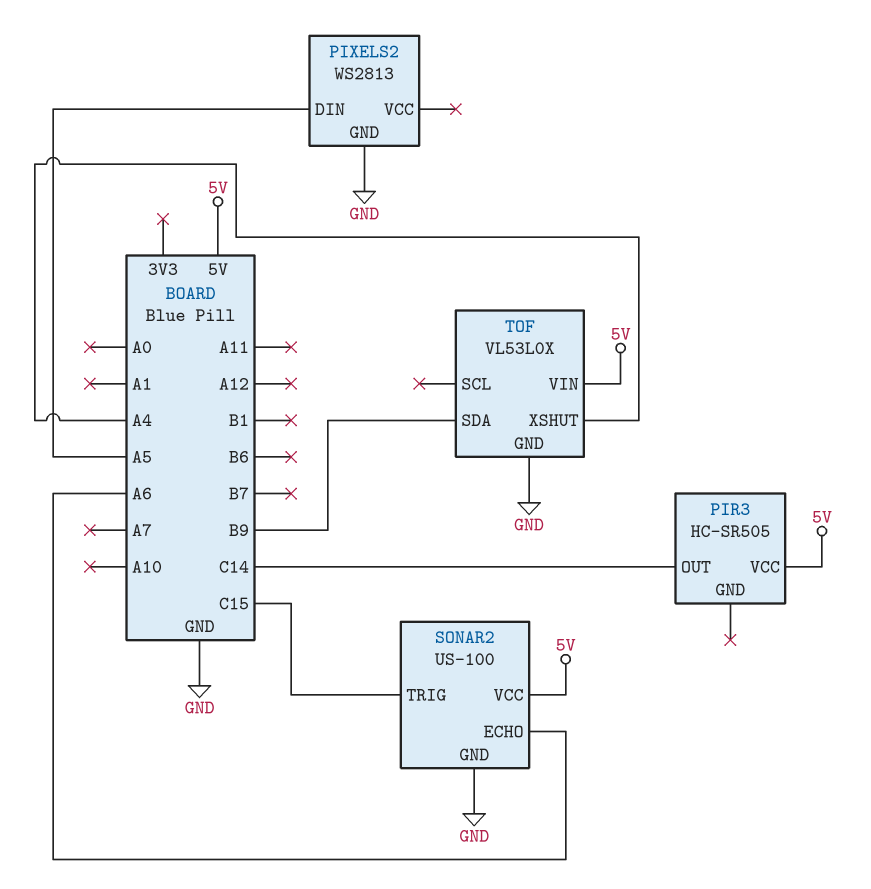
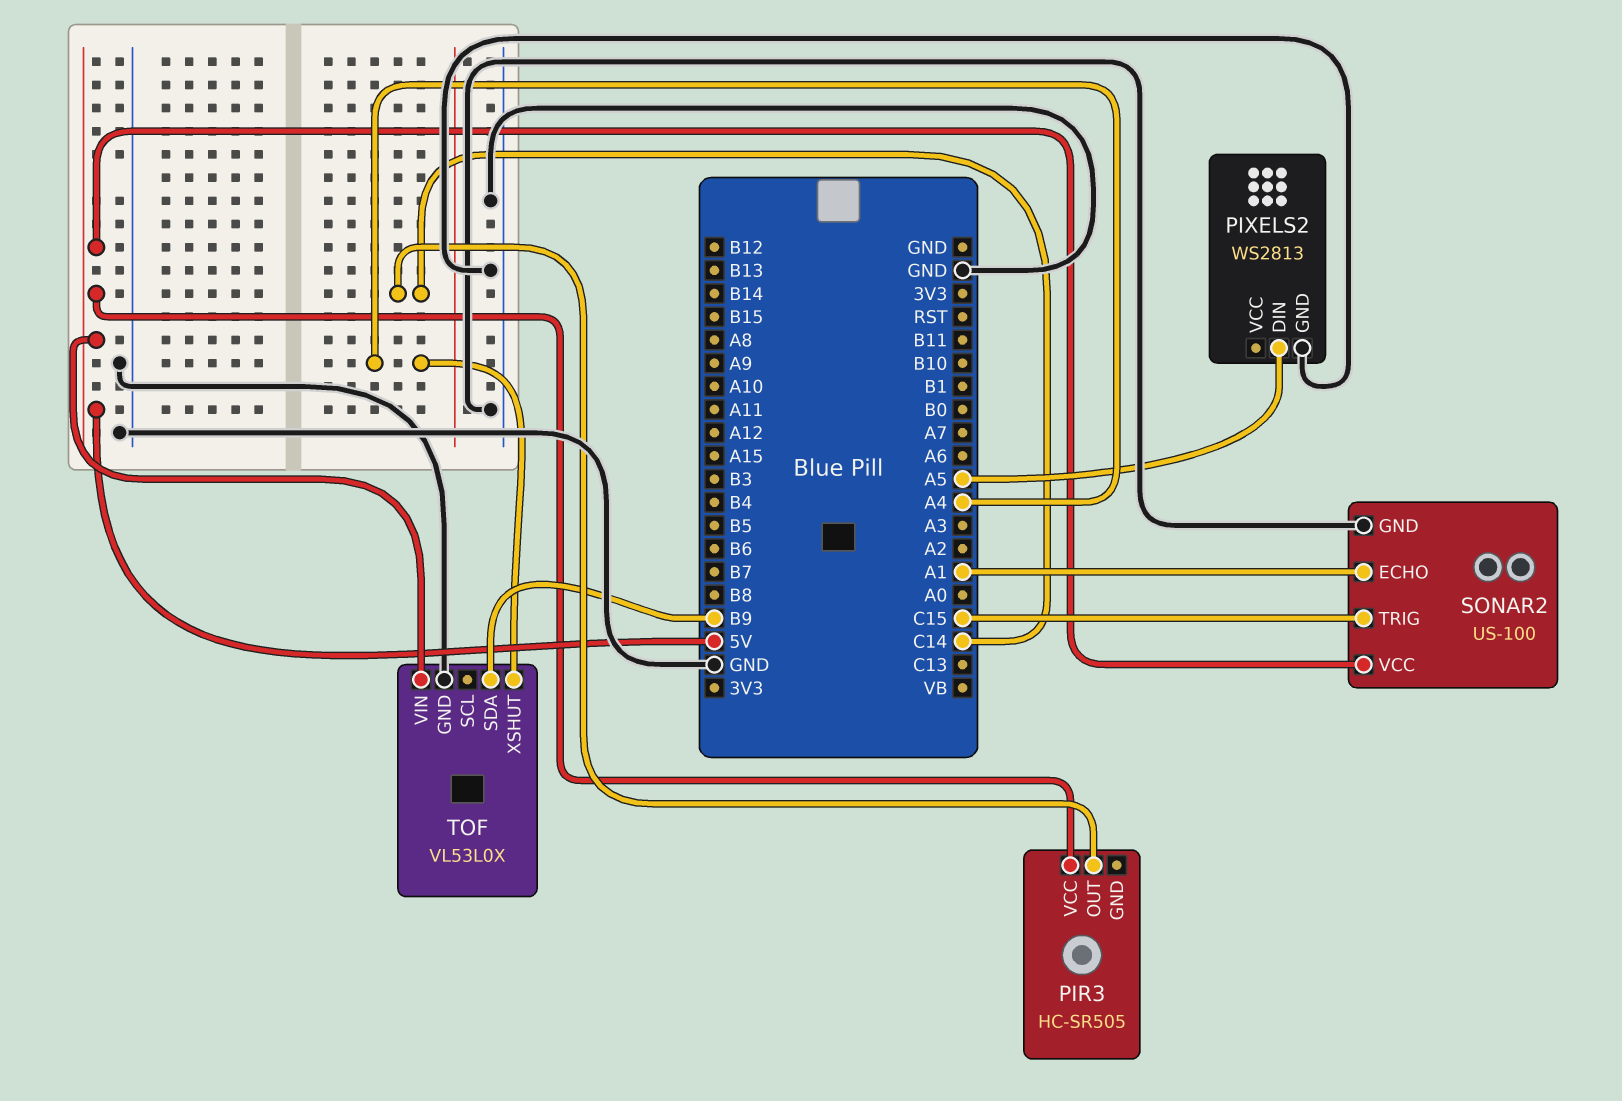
SONAR2 pin ECHO: A6 -> A1

